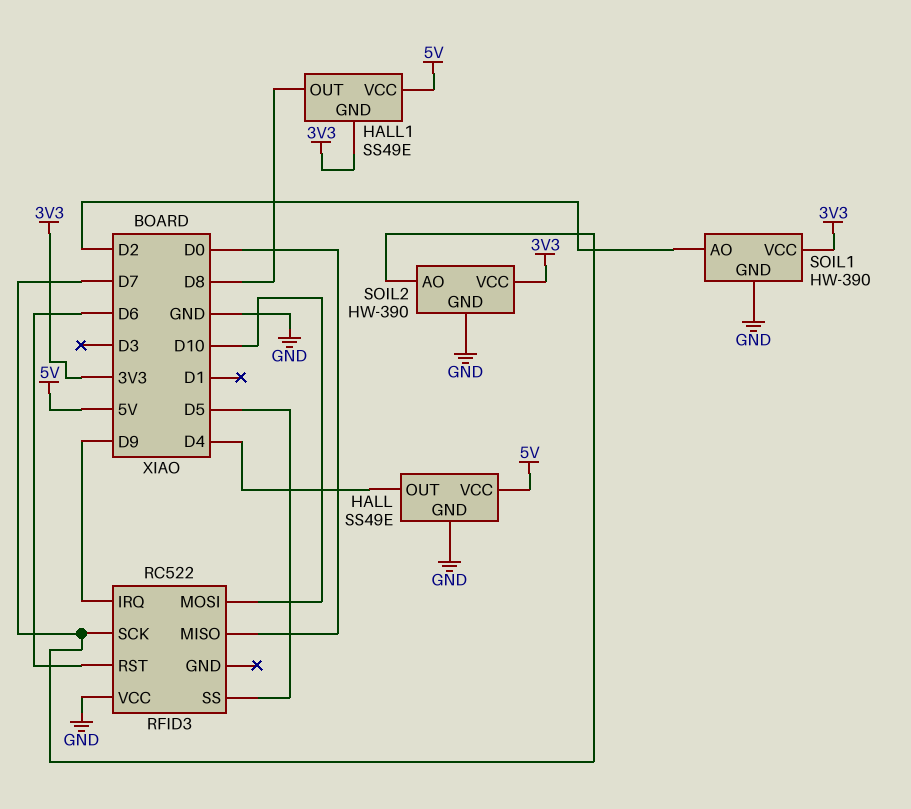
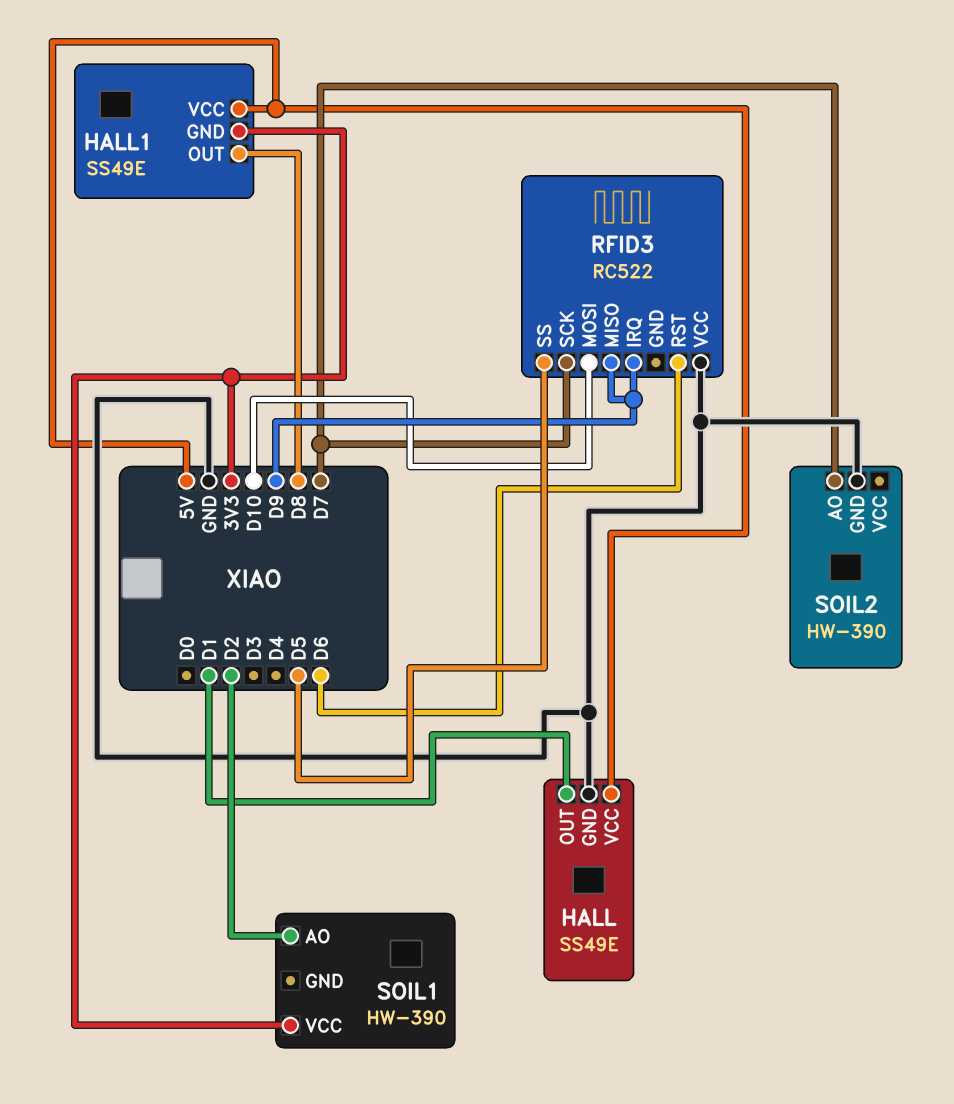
HALL pin OUT: D4 -> D1
RFID3 pin MISO: D0 -> D9
SOIL1 pin GND: GND -> none
SOIL2 pin VCC: 3V3 -> none

